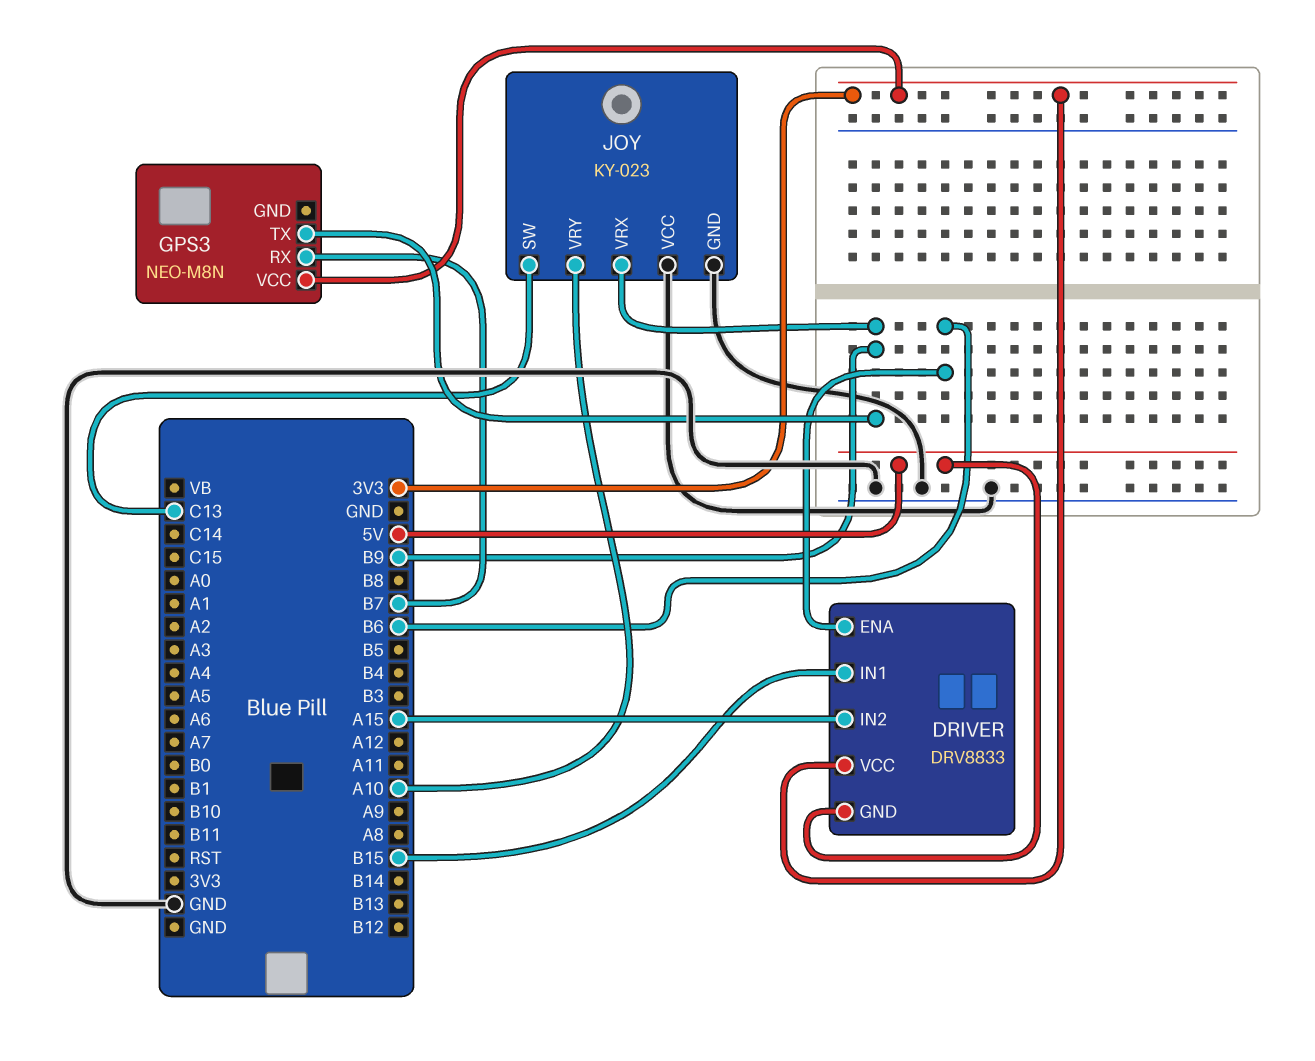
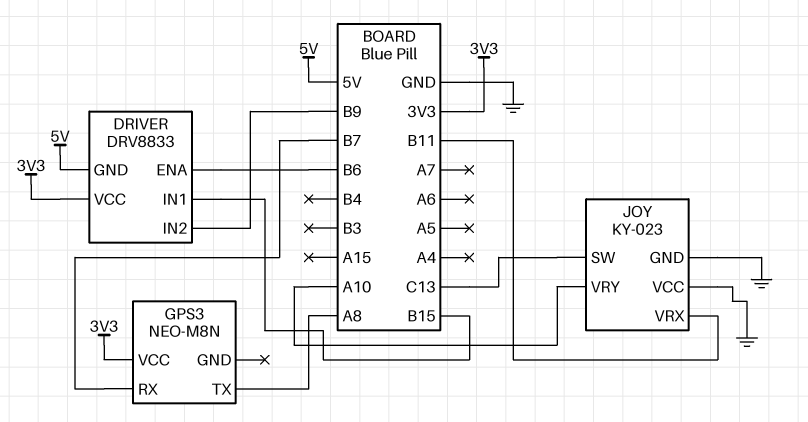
DRIVER pin IN2: A15 -> B9
GPS3 pin TX: B9 -> A8
JOY pin VRX: B9 -> B11

